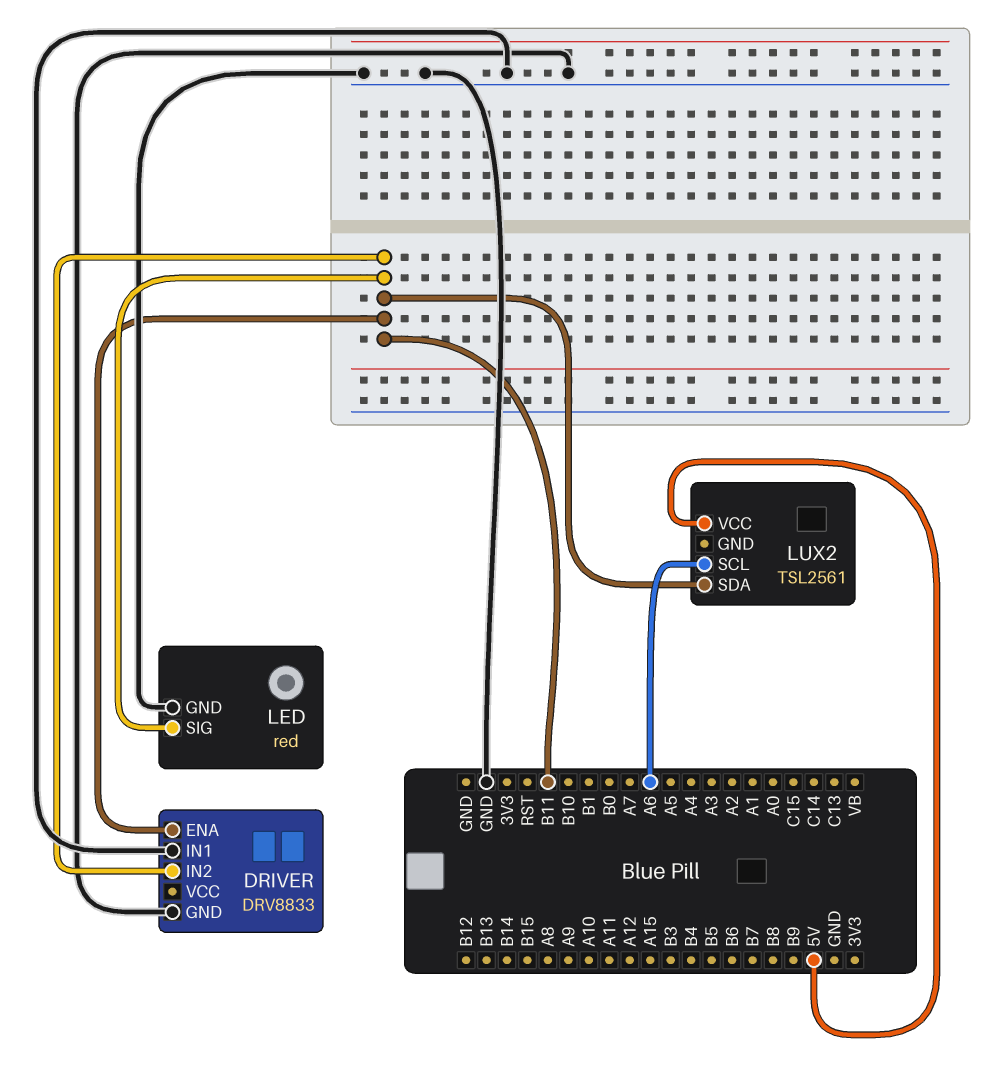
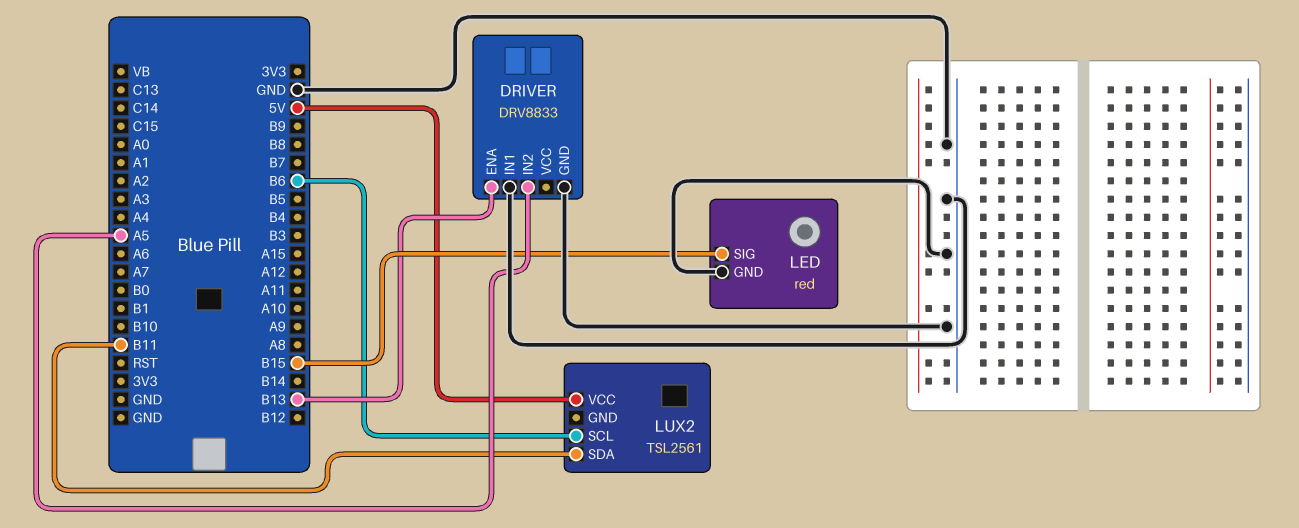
DRIVER pin ENA: B11 -> B13
DRIVER pin IN2: B11 -> A5
LED pin SIG: B11 -> B15
LUX2 pin SCL: A6 -> B6

